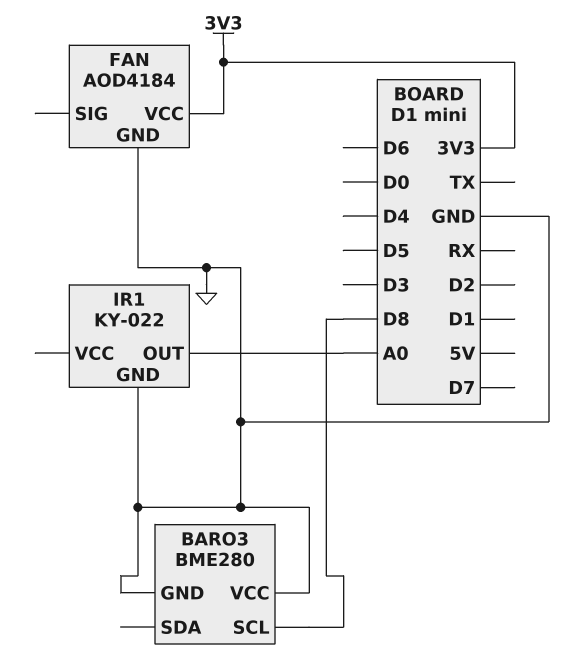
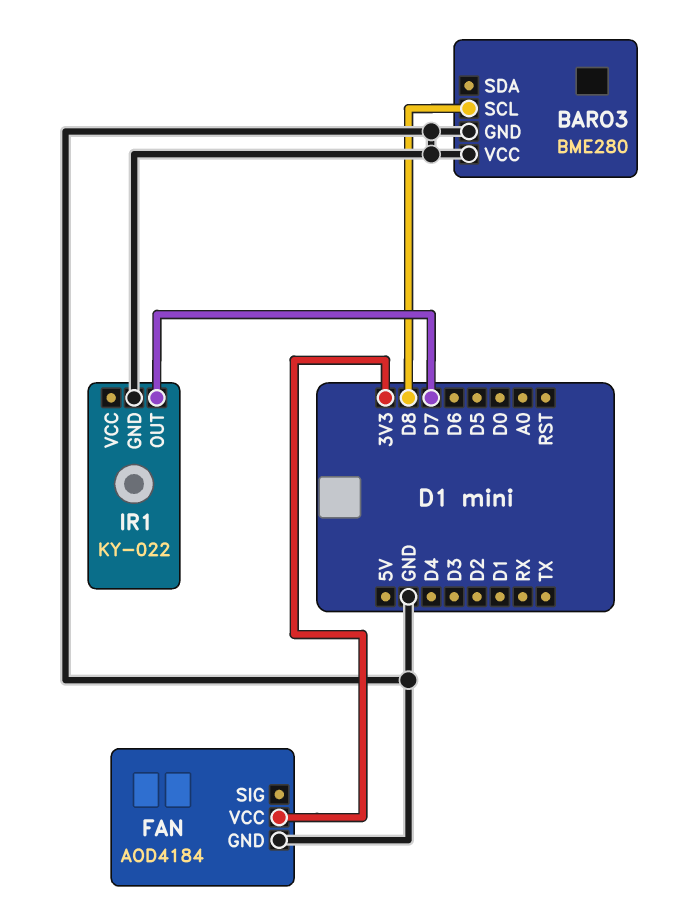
IR1 pin OUT: A0 -> D7

